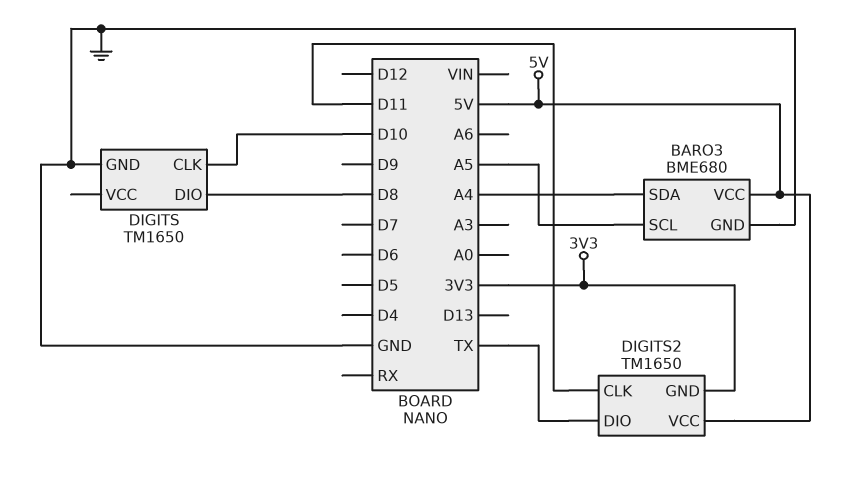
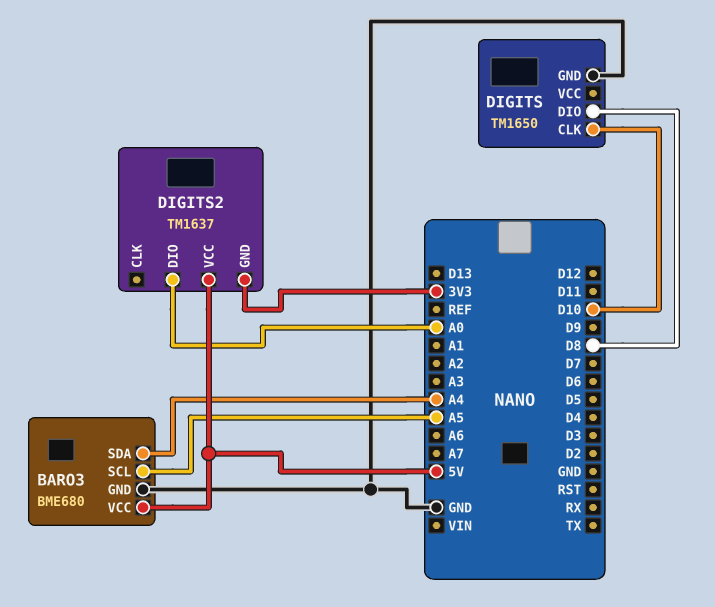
DIGITS2: TM1650 -> TM1637
DIGITS2 pin CLK: D11 -> none
DIGITS2 pin DIO: TX -> A0

